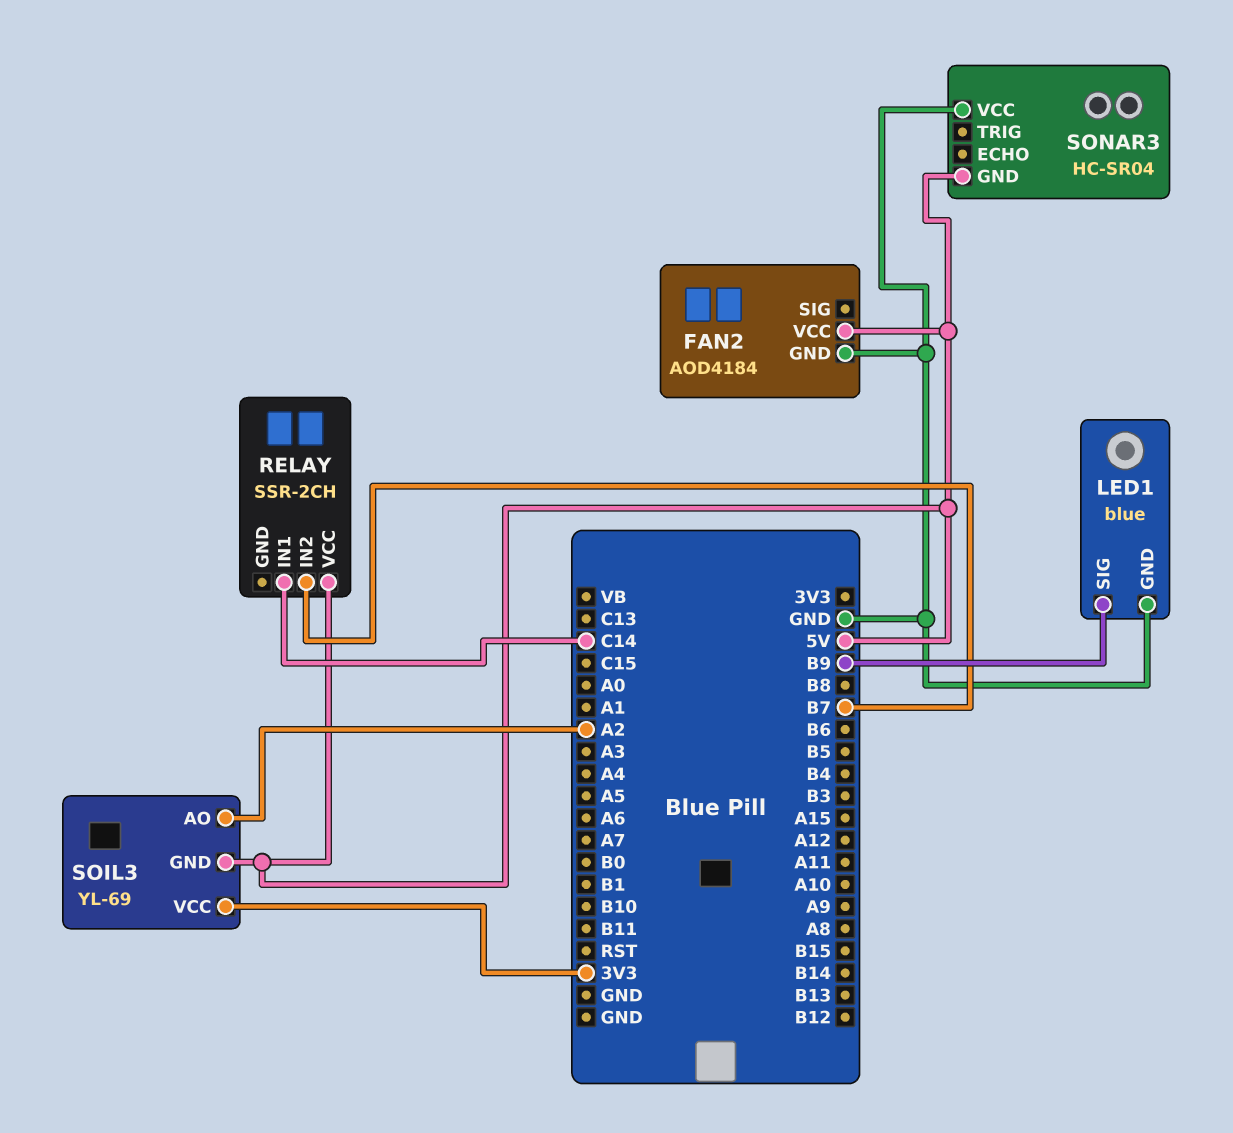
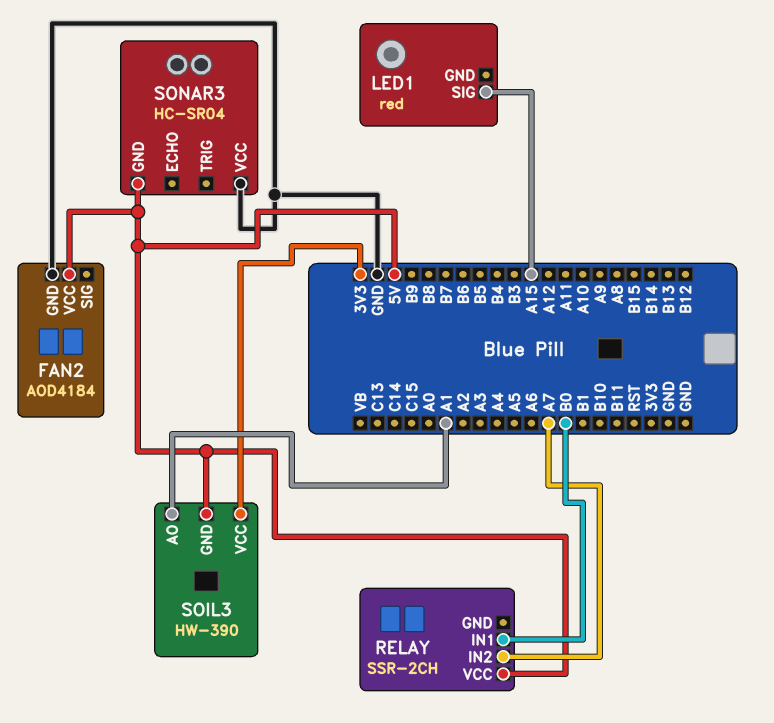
LED1: blue -> red
LED1 pin GND: GND -> none
LED1 pin SIG: B9 -> A15
RELAY pin IN1: C14 -> B0
RELAY pin IN2: B7 -> A7
SOIL3: YL-69 -> HW-390
SOIL3 pin AO: A2 -> A1

